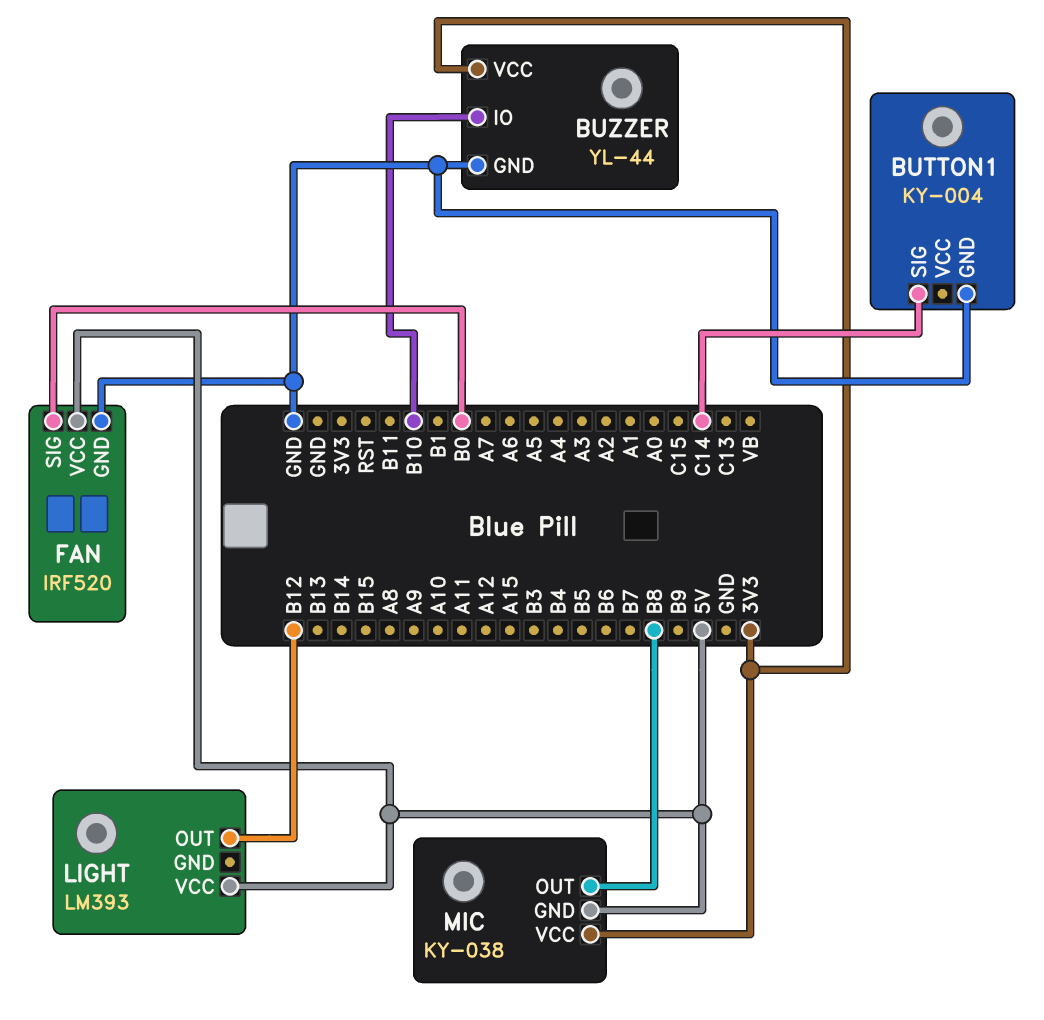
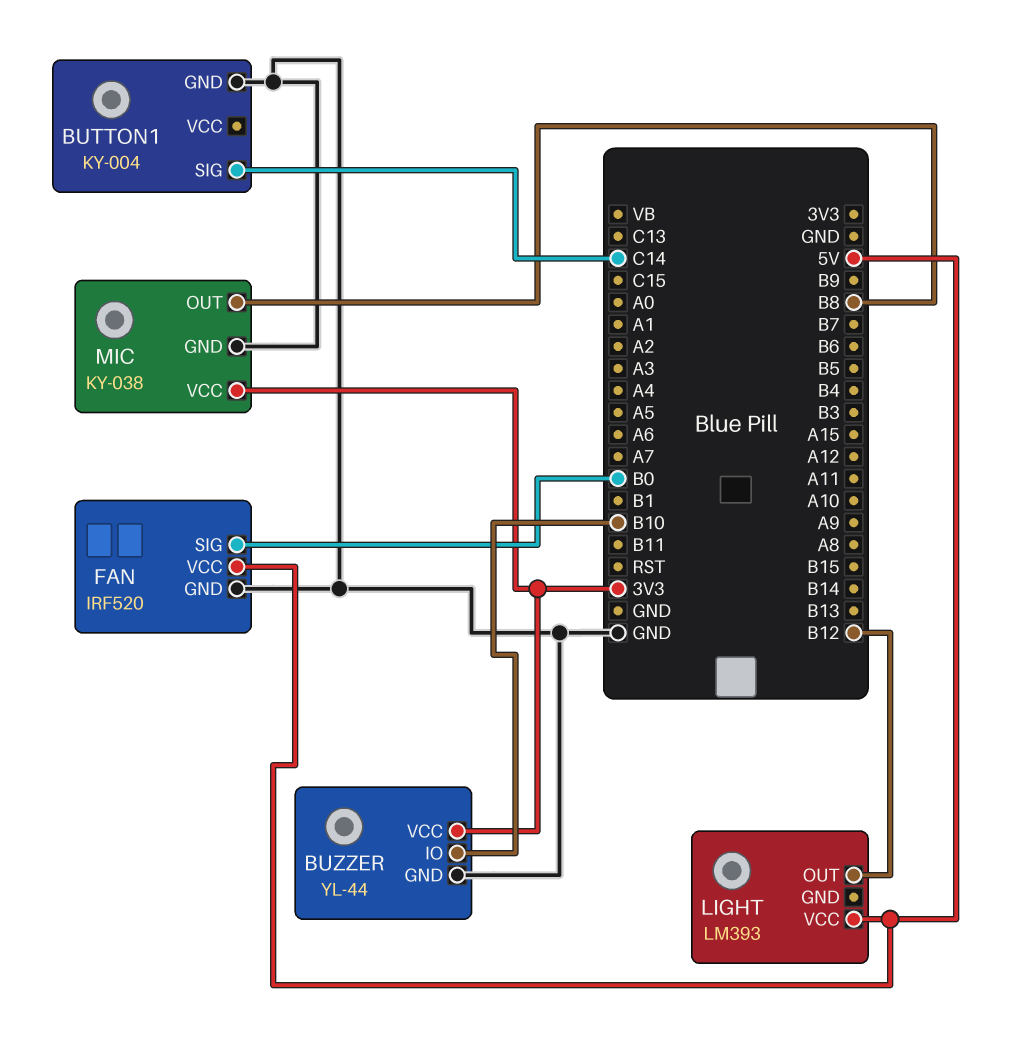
MIC pin GND: 5V -> GND

